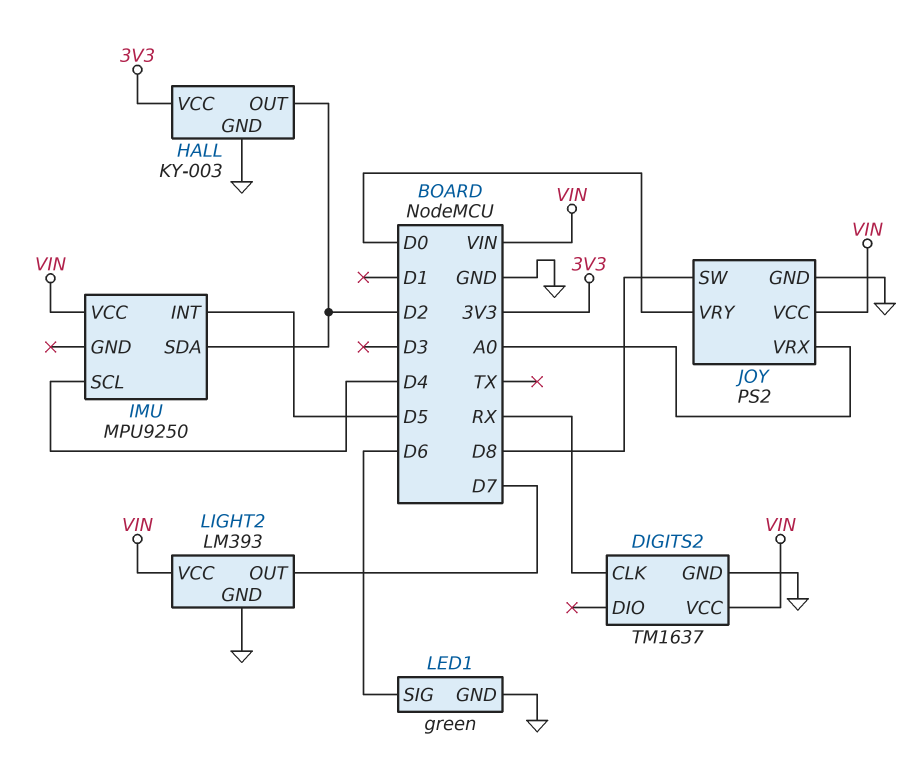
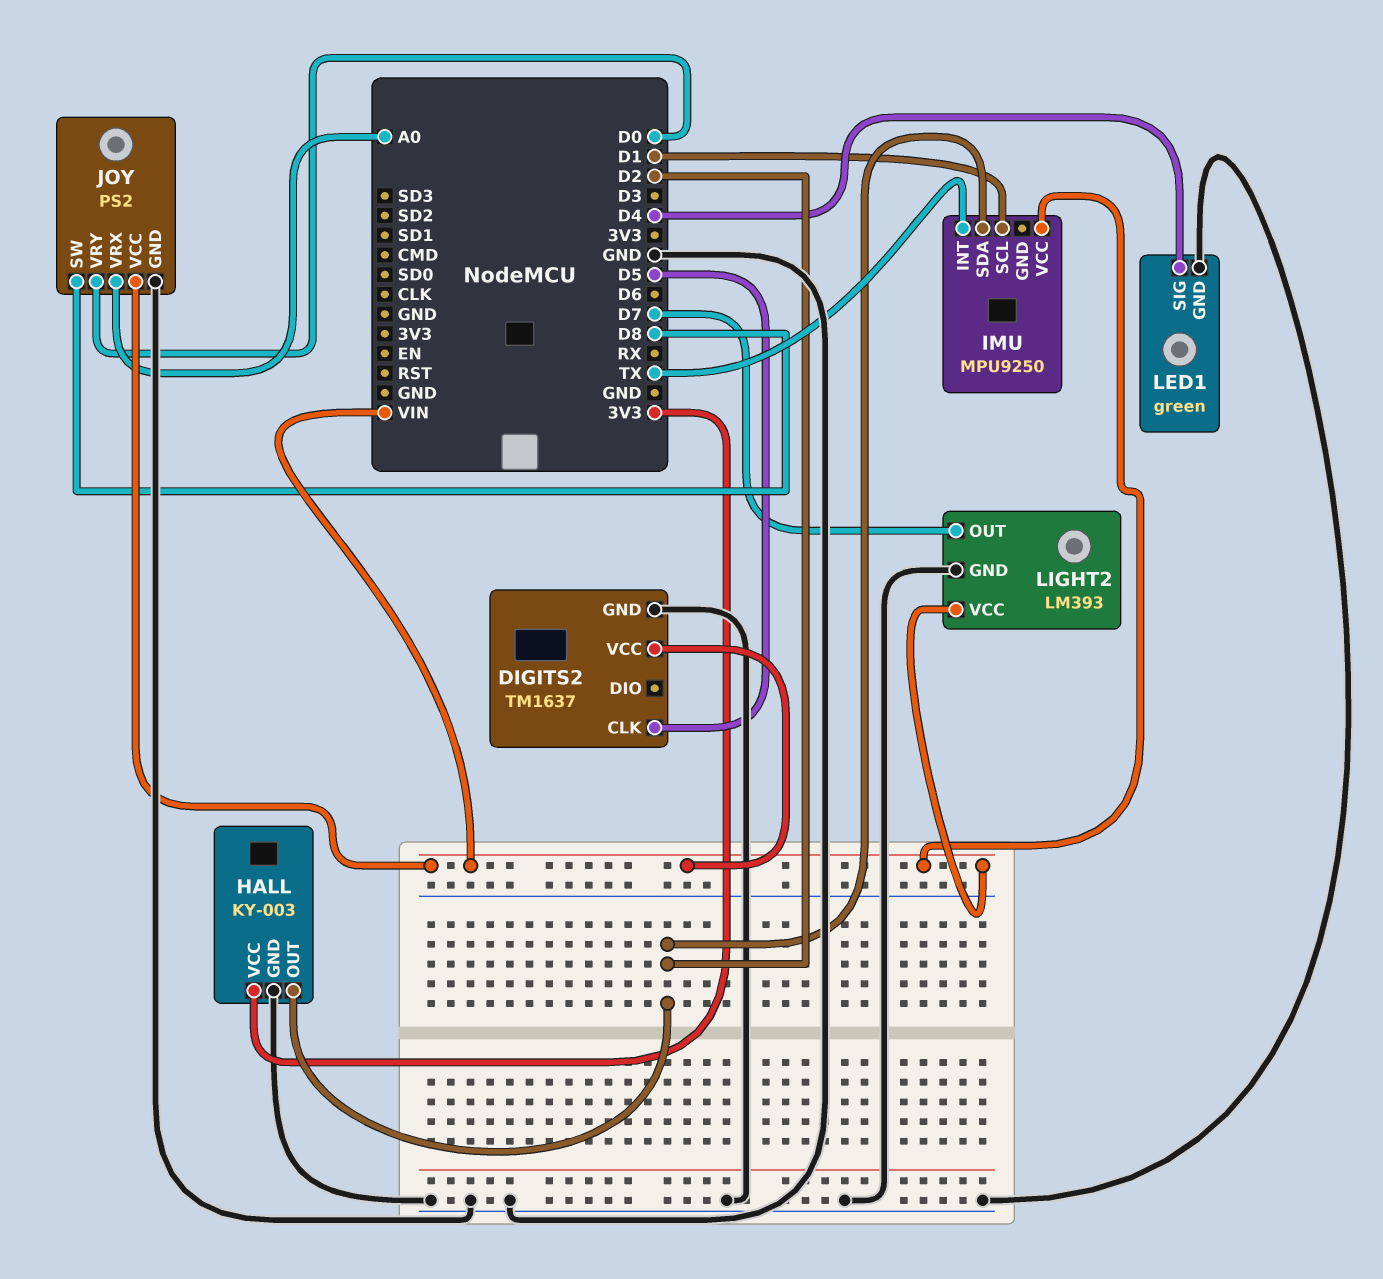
DIGITS2 pin CLK: RX -> D5
IMU pin INT: D5 -> TX
IMU pin SCL: D4 -> D1
LED1 pin SIG: D6 -> D4

